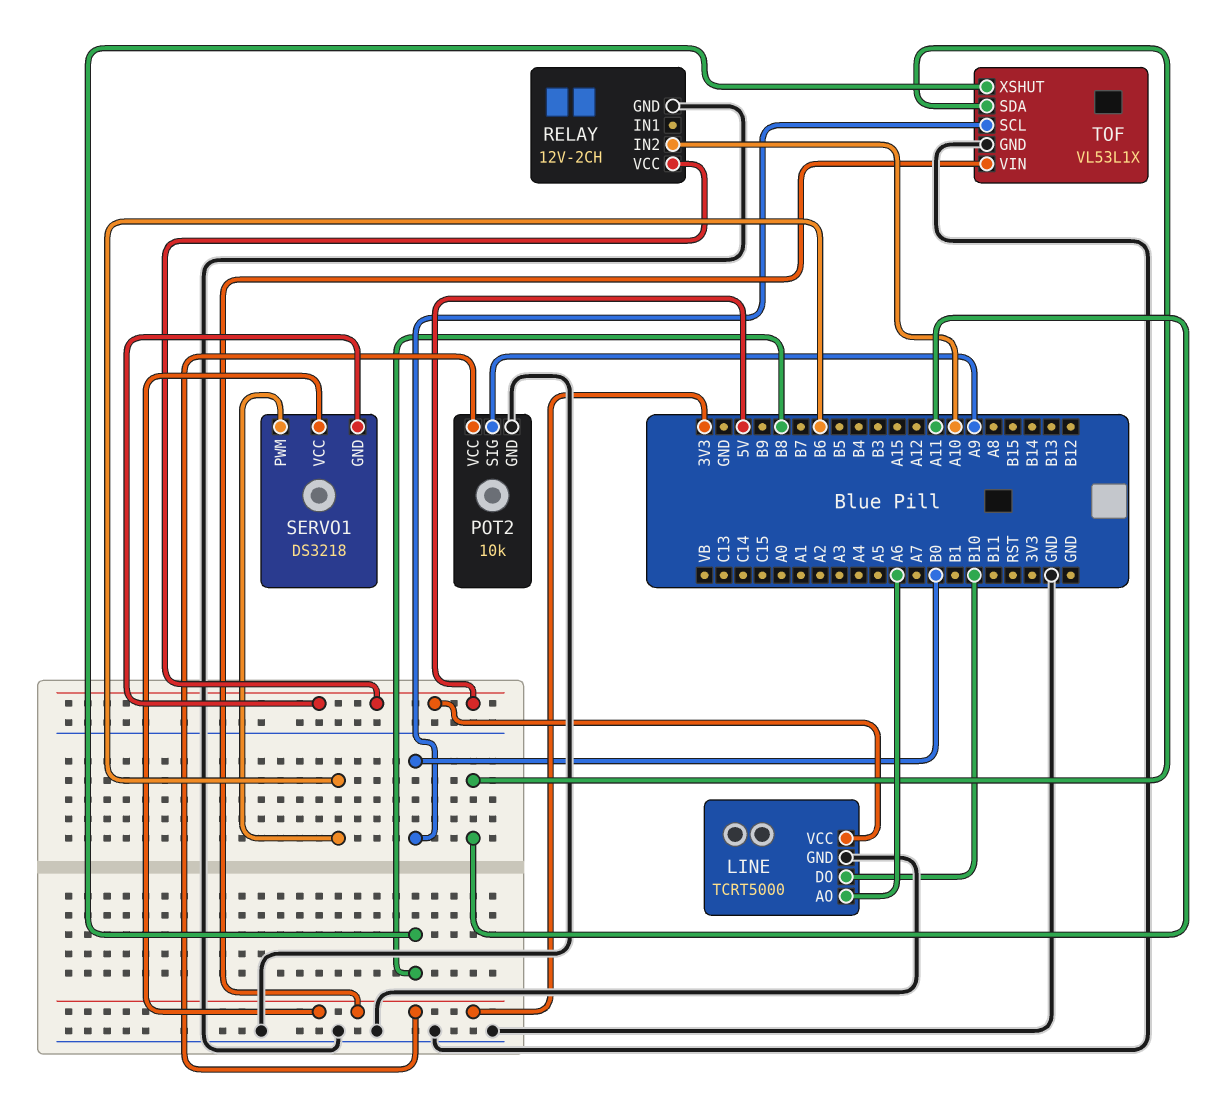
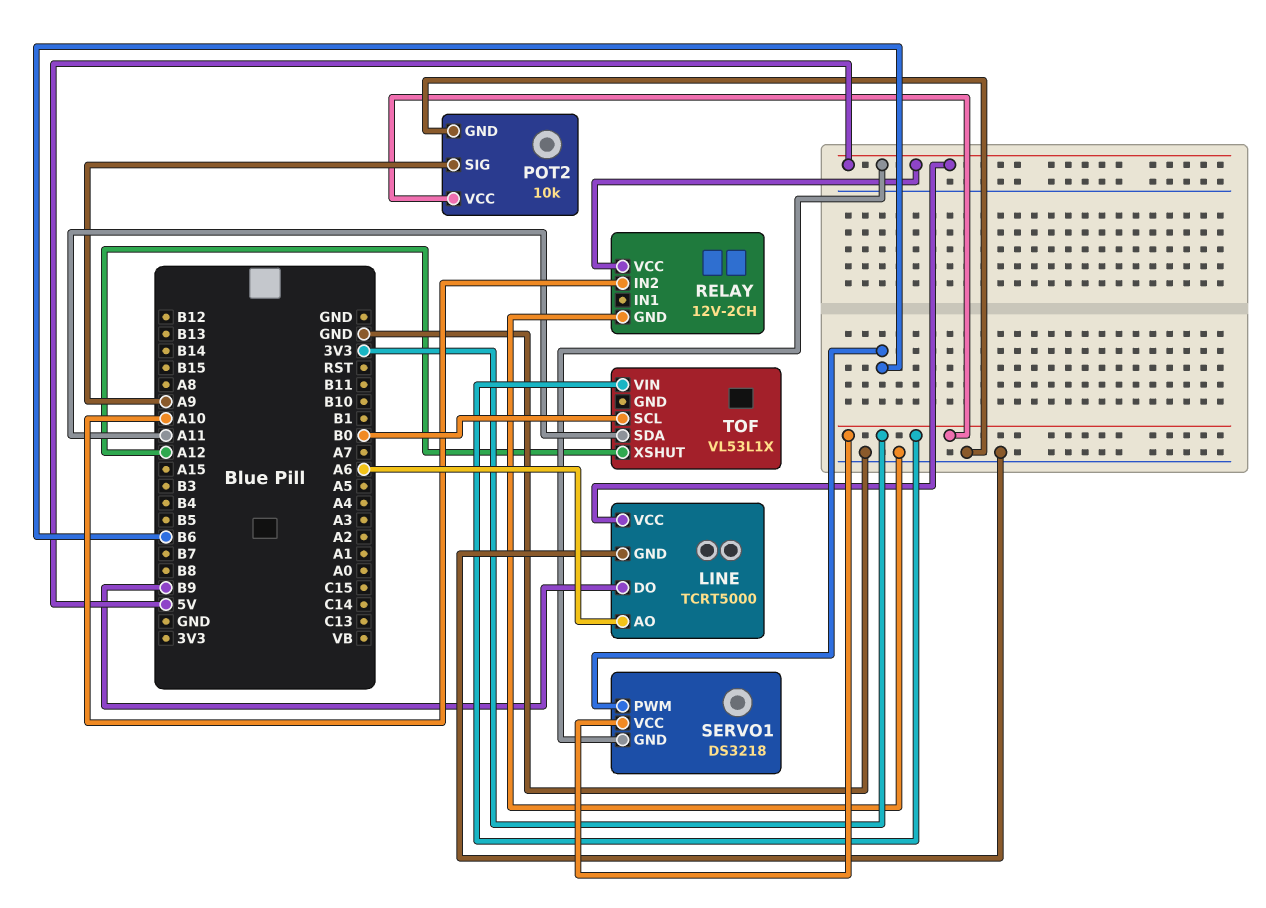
LINE pin DO: B10 -> B9
TOF pin GND: GND -> none
TOF pin XSHUT: B8 -> A12

